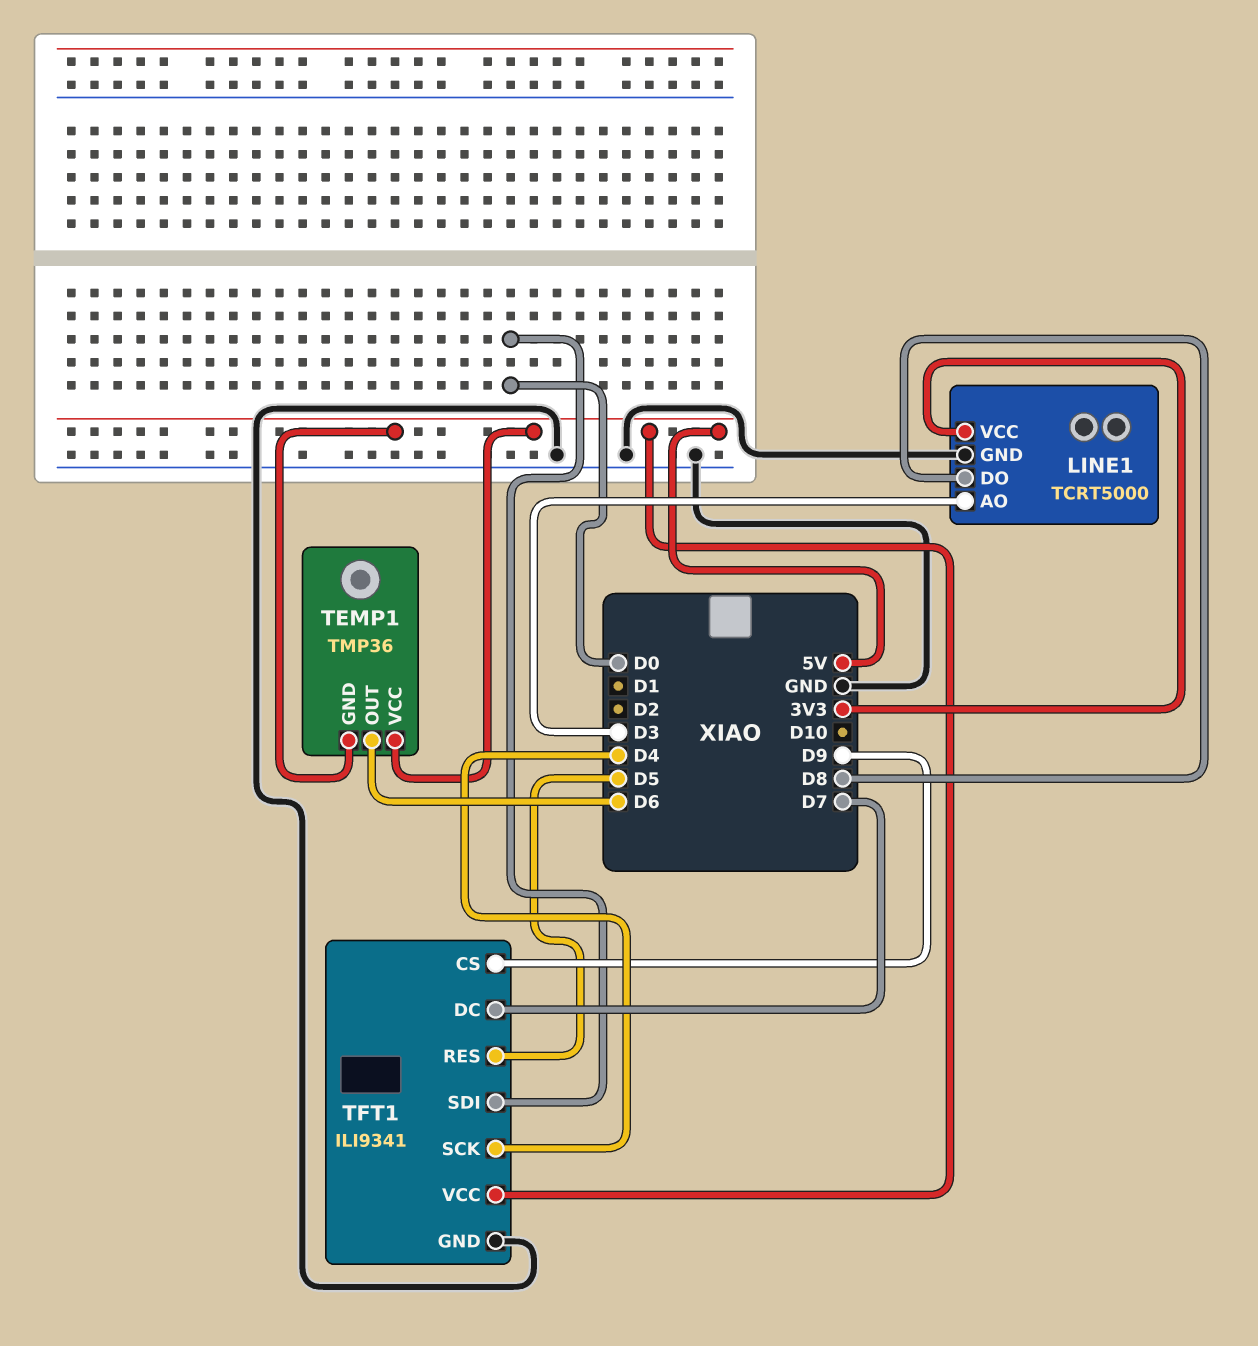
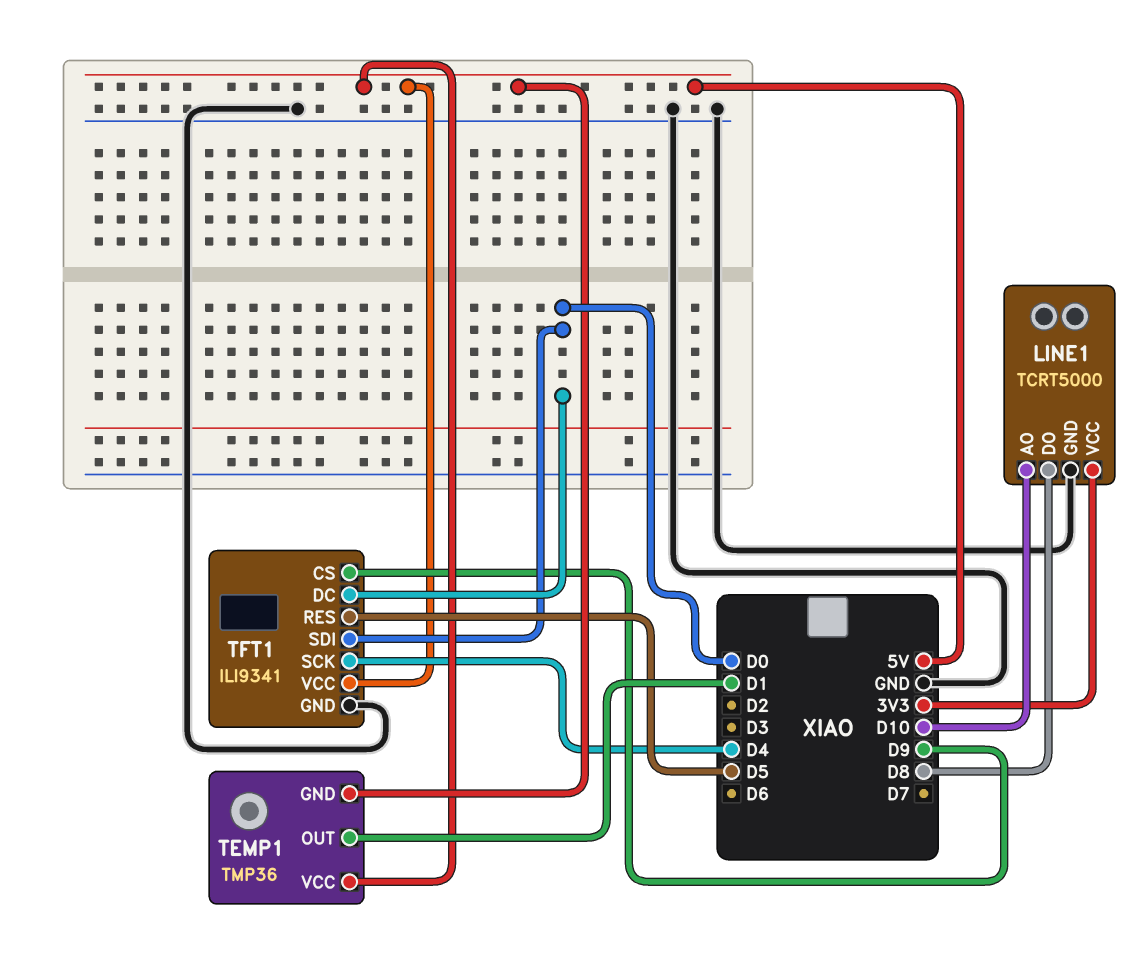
LINE1 pin AO: D3 -> D10
TEMP1 pin OUT: D6 -> D1
TFT1 pin DC: D7 -> D0

